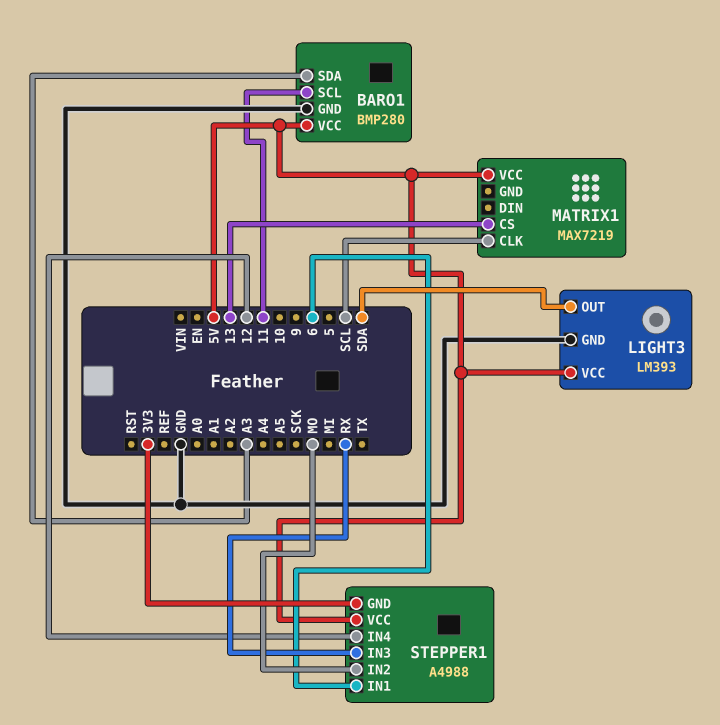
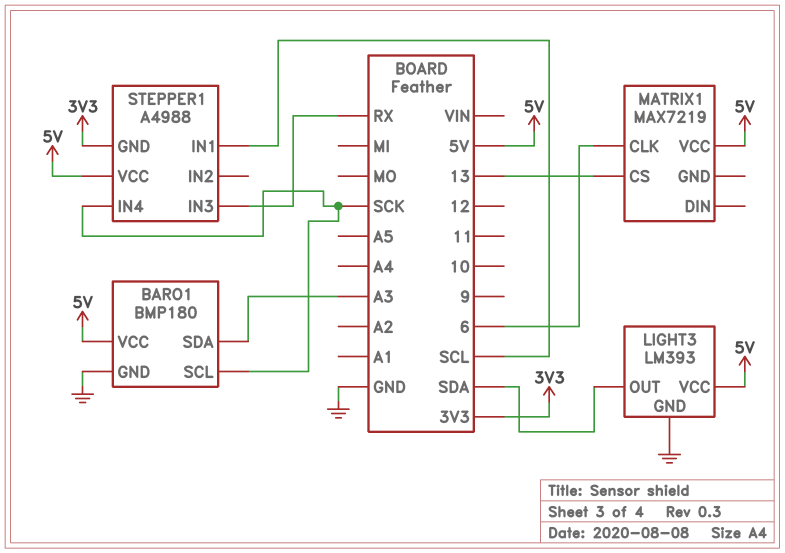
BARO1: BMP280 -> BMP180
BARO1 pin SCL: 11 -> SCK
MATRIX1 pin CLK: SCL -> 6
STEPPER1 pin IN1: 6 -> SCL
STEPPER1 pin IN2: MO -> none
STEPPER1 pin IN4: 12 -> SCK

